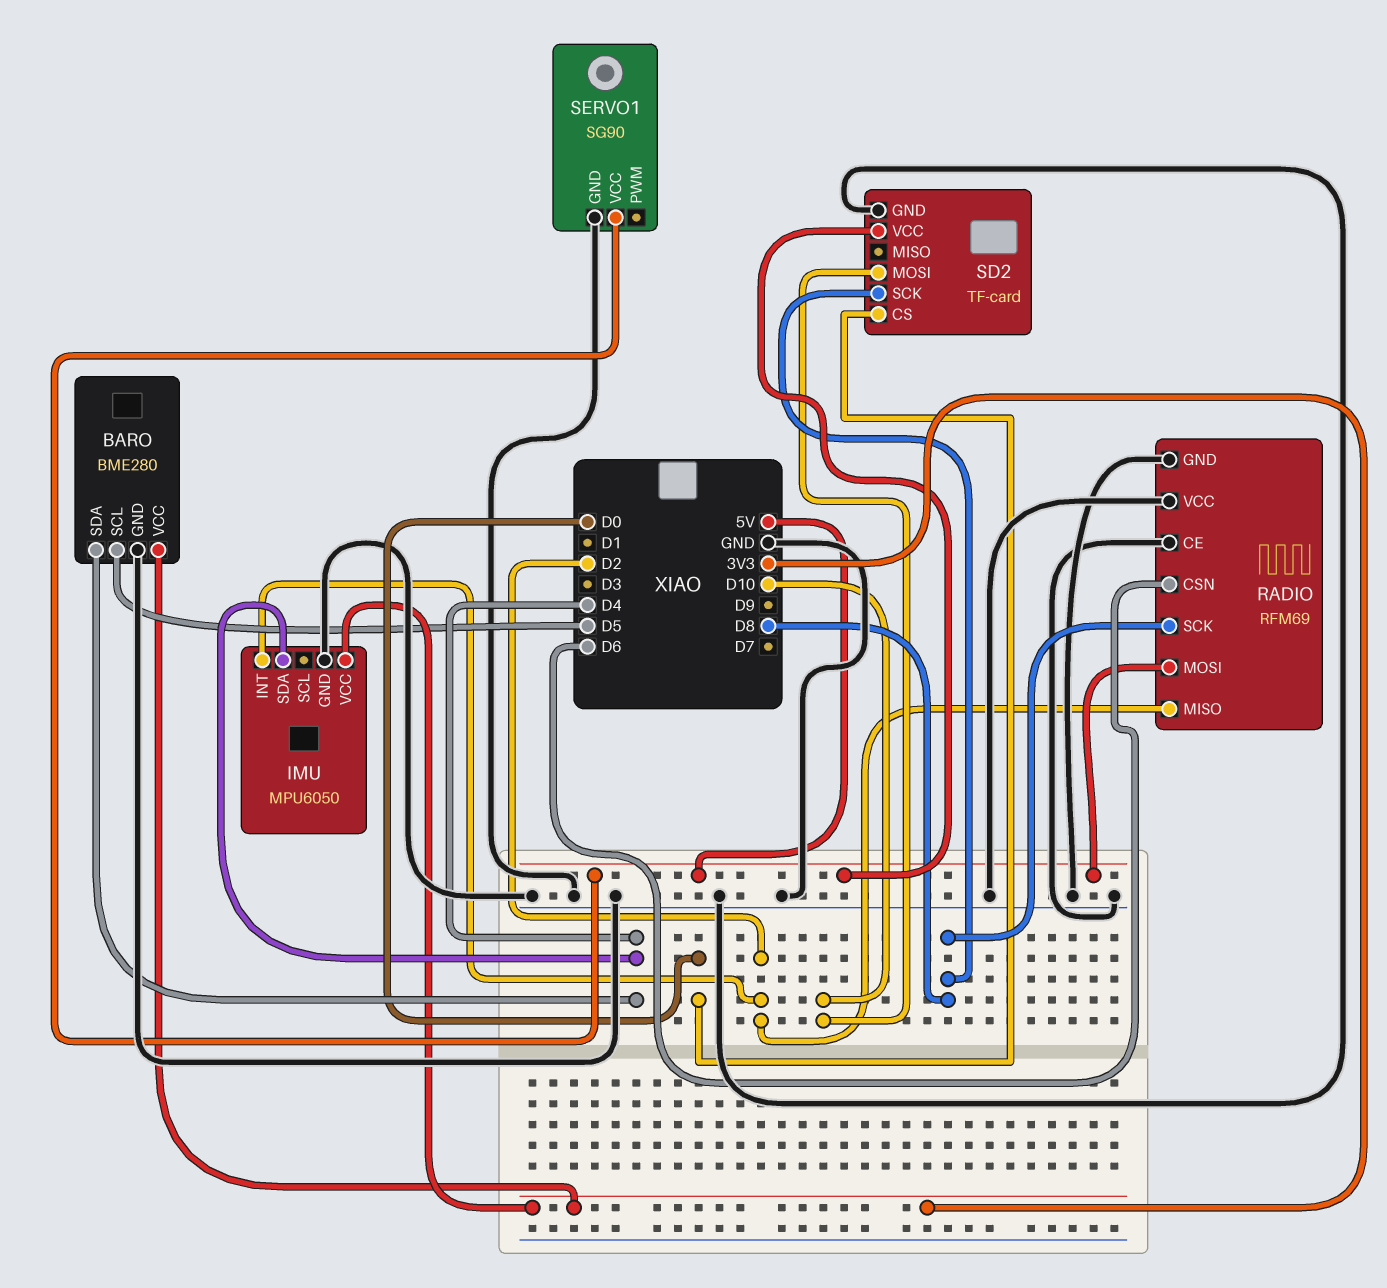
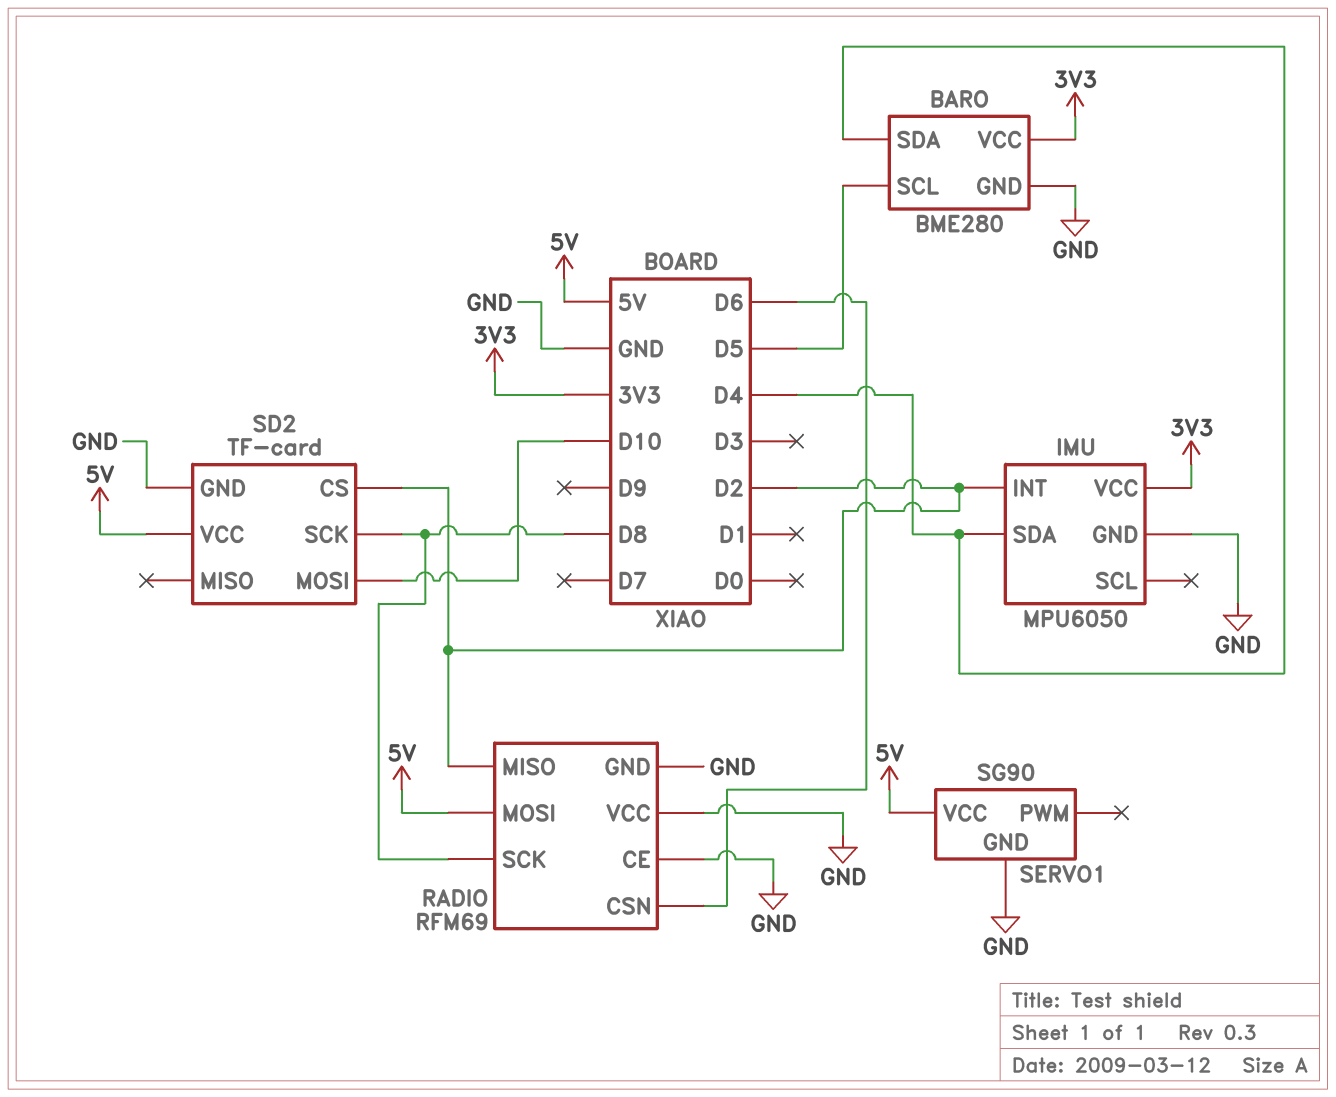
SD2 pin CS: D0 -> D2

